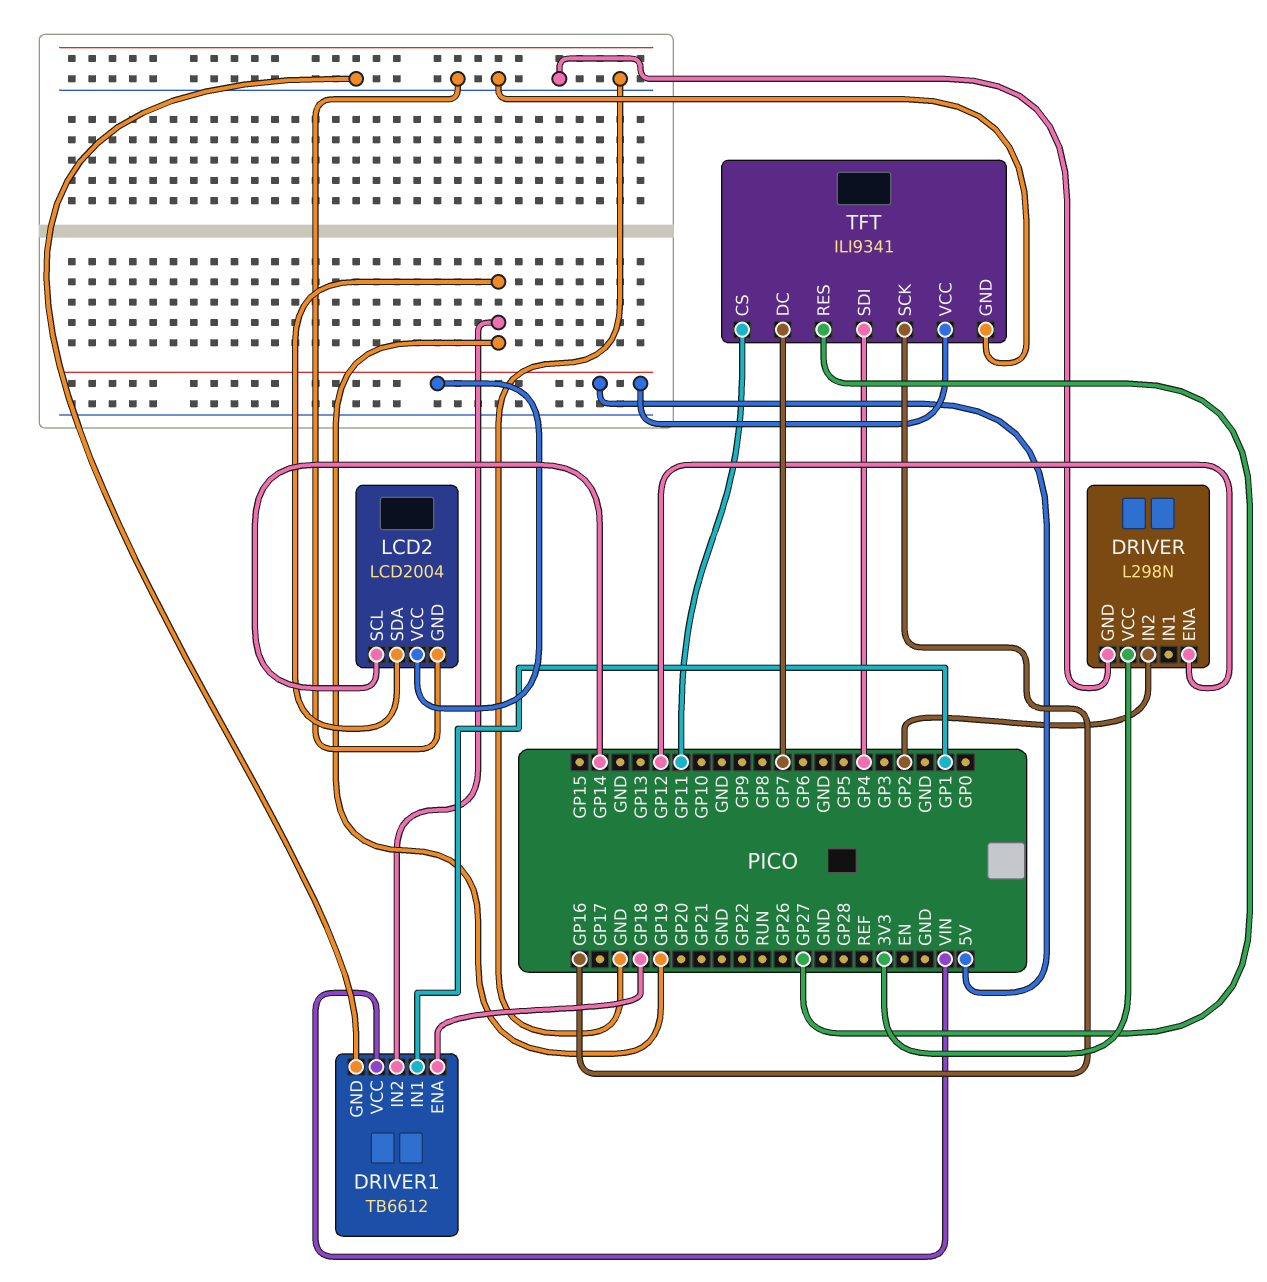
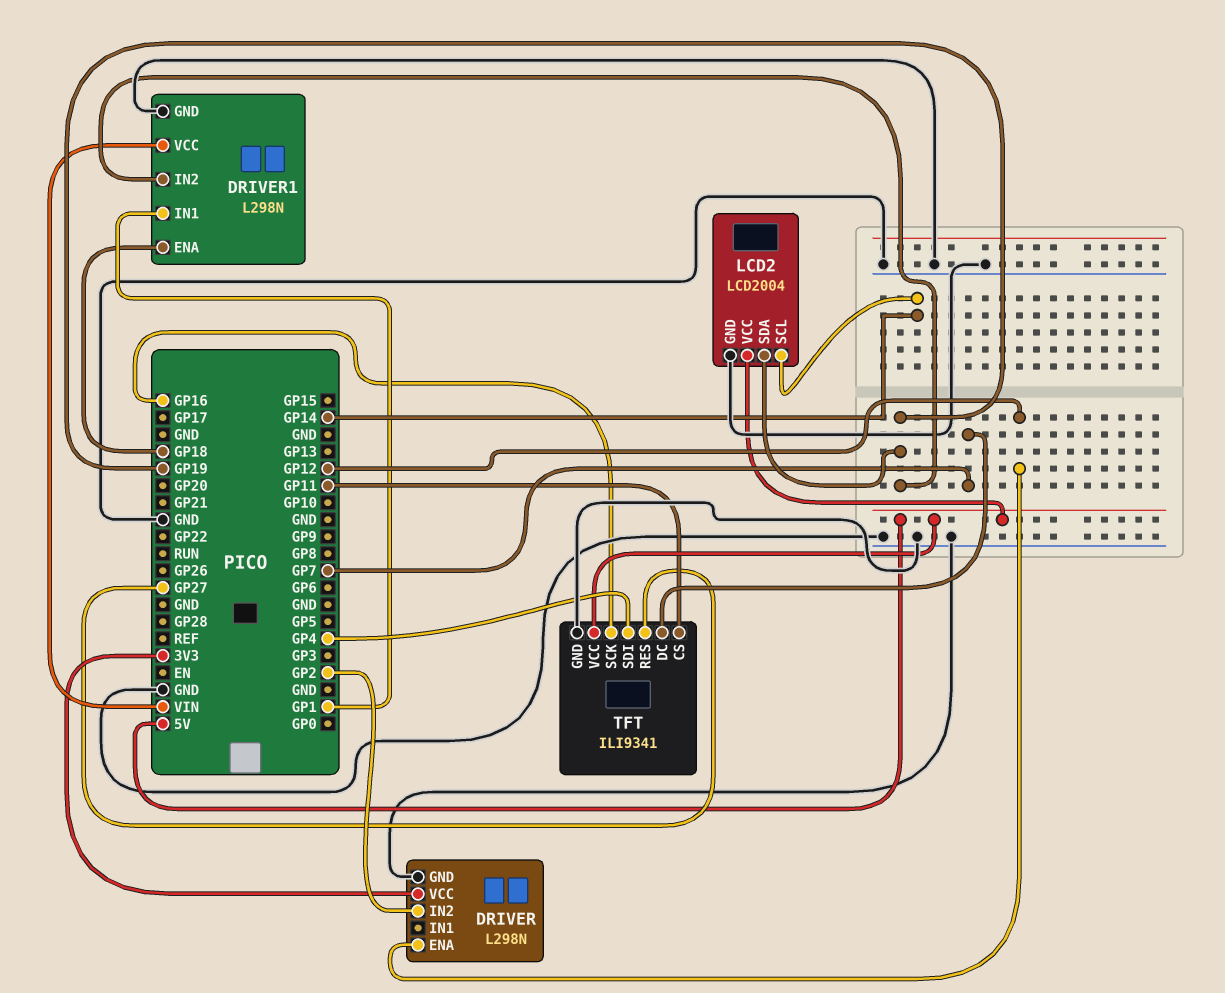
DRIVER1: TB6612 -> L298N

